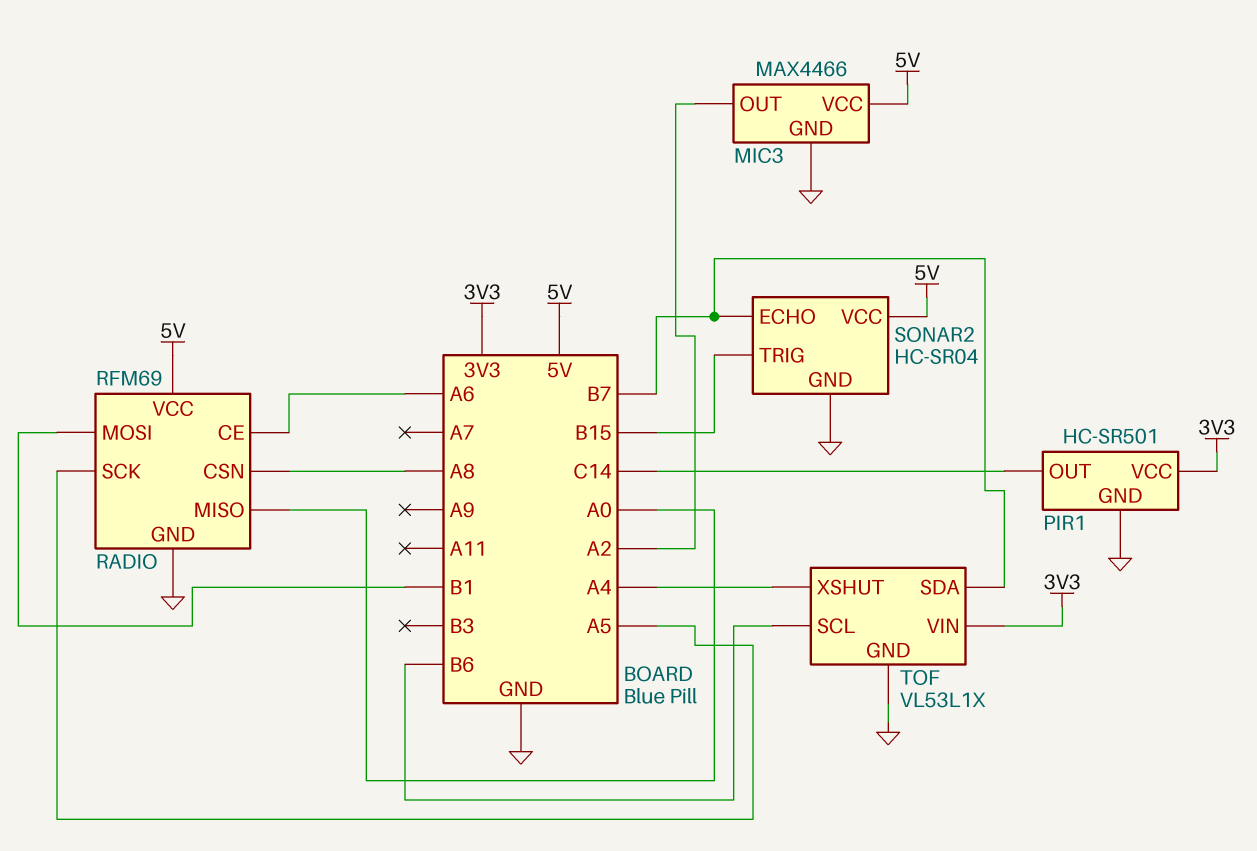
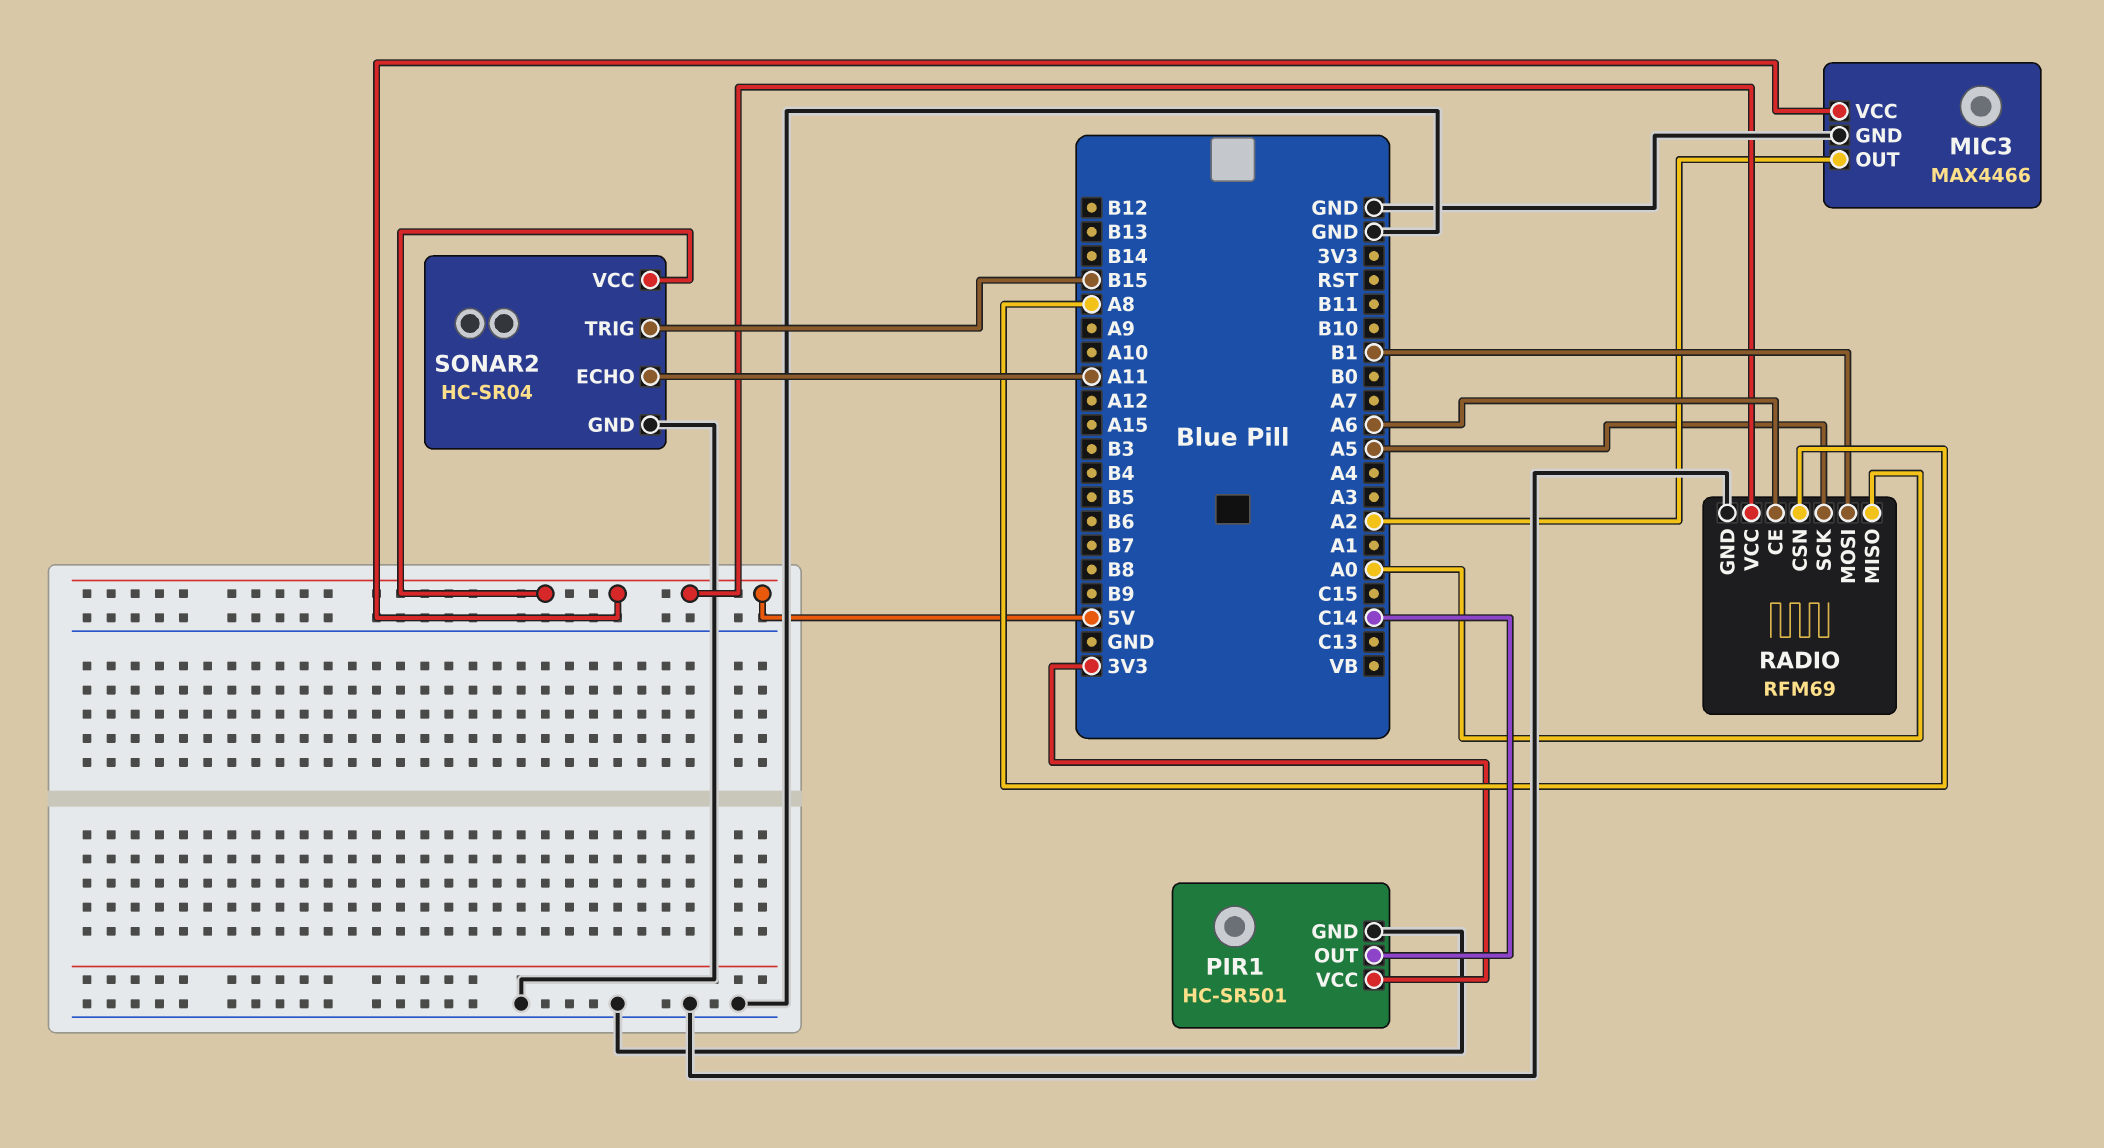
SONAR2 pin ECHO: B7 -> A11
TOF: VL53L1X -> none
TOF pin GND: GND -> none
TOF pin SCL: B6 -> none
TOF pin SDA: B7 -> none
TOF pin VIN: 3V3 -> none
TOF pin XSHUT: A4 -> none

